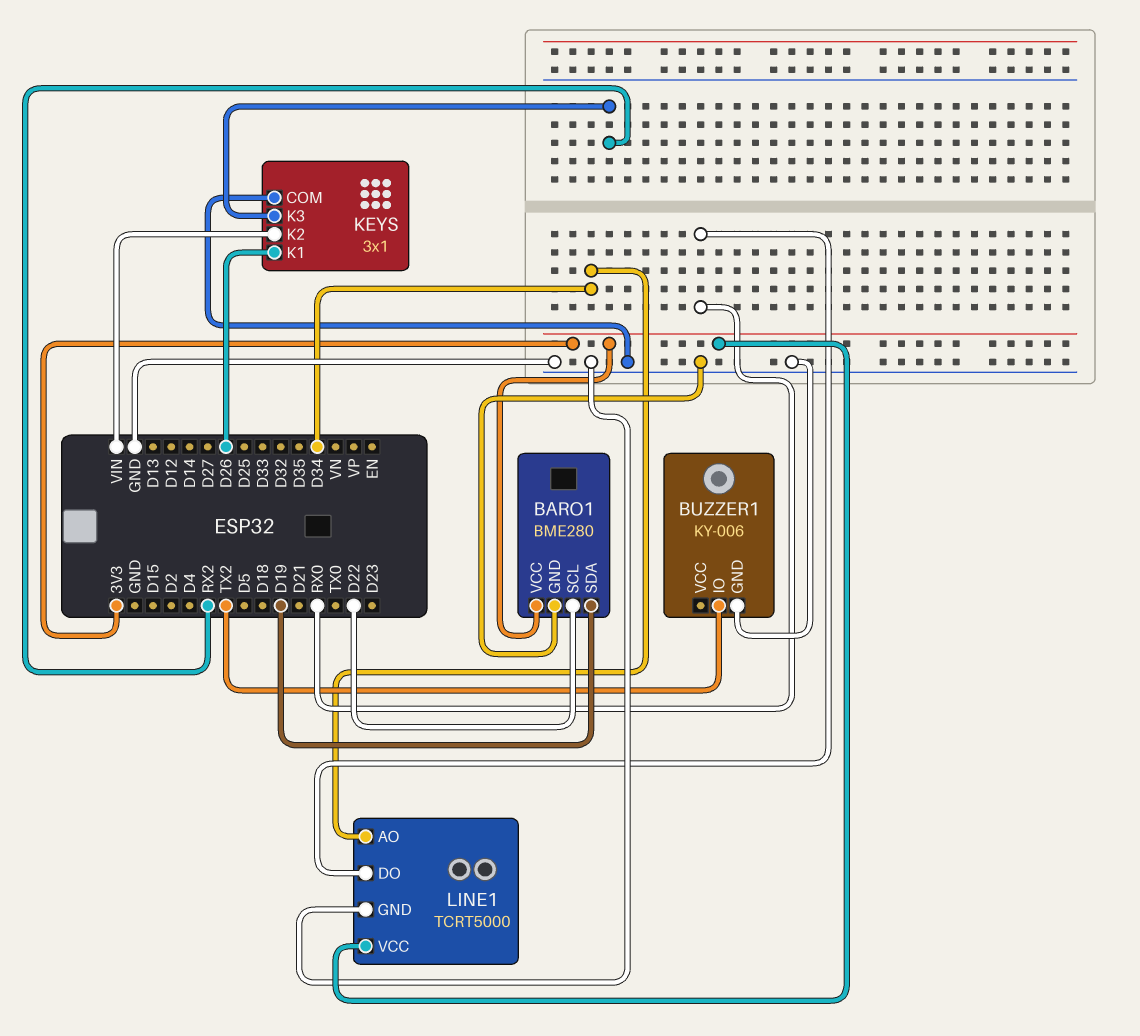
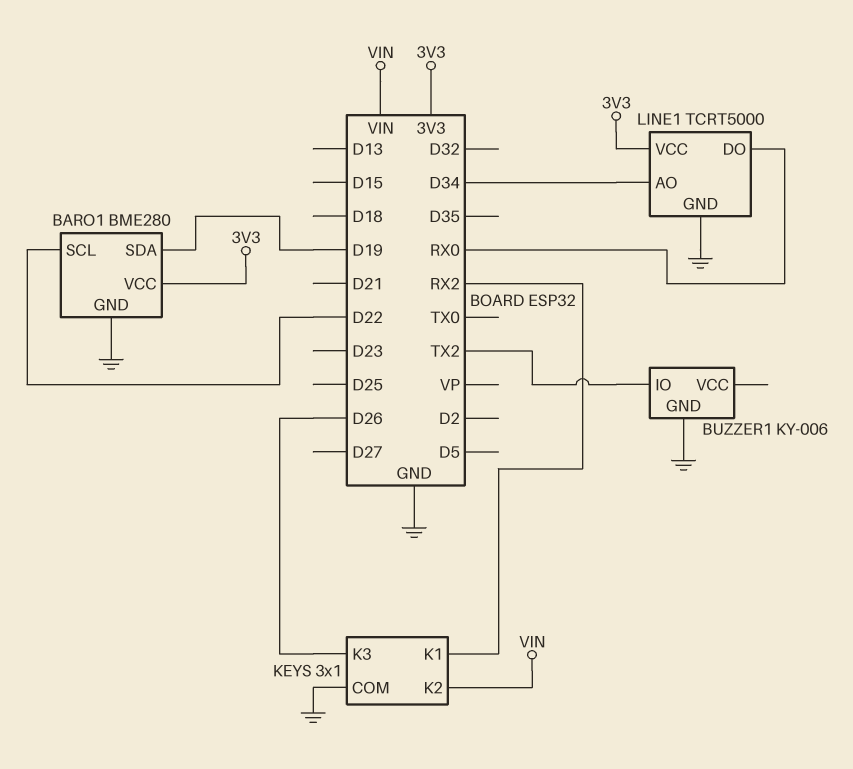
KEYS pin K1: D26 -> RX2
KEYS pin K3: RX2 -> D26

